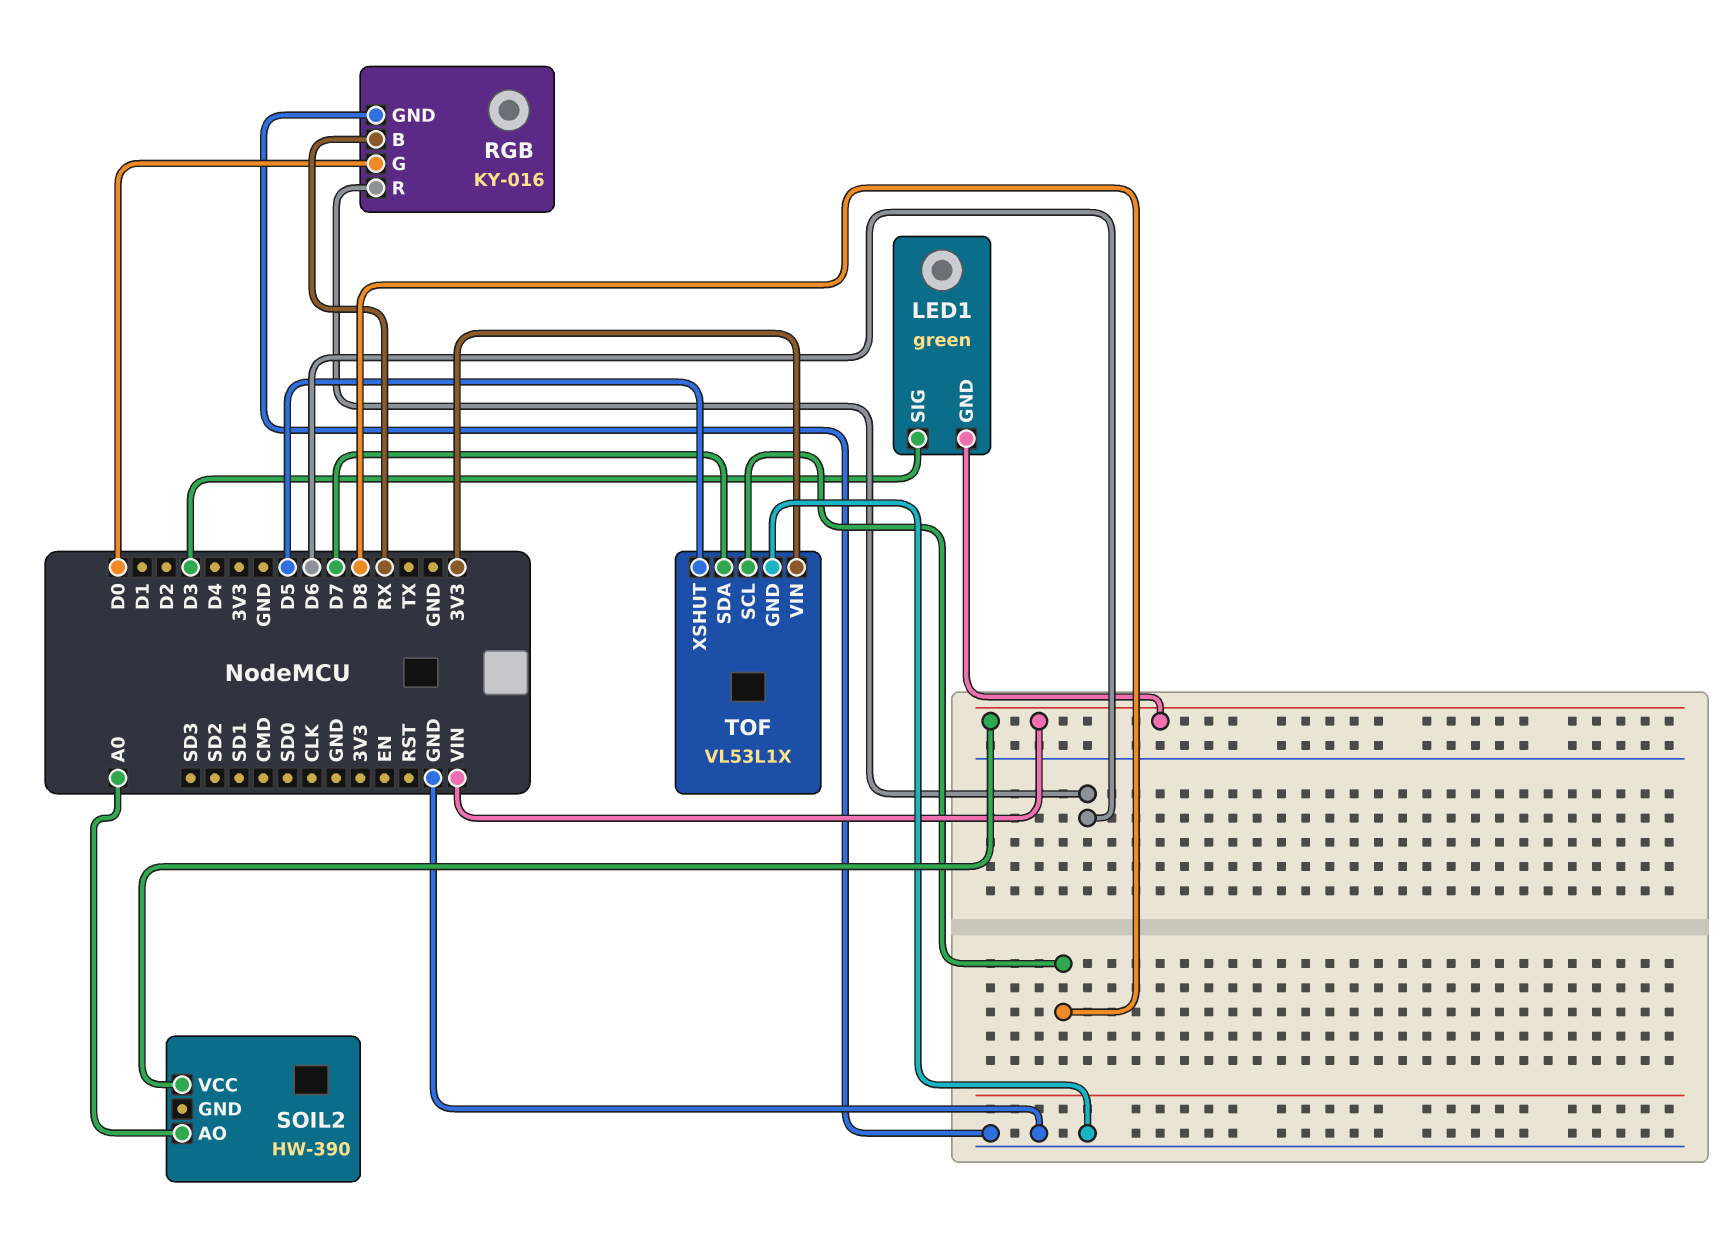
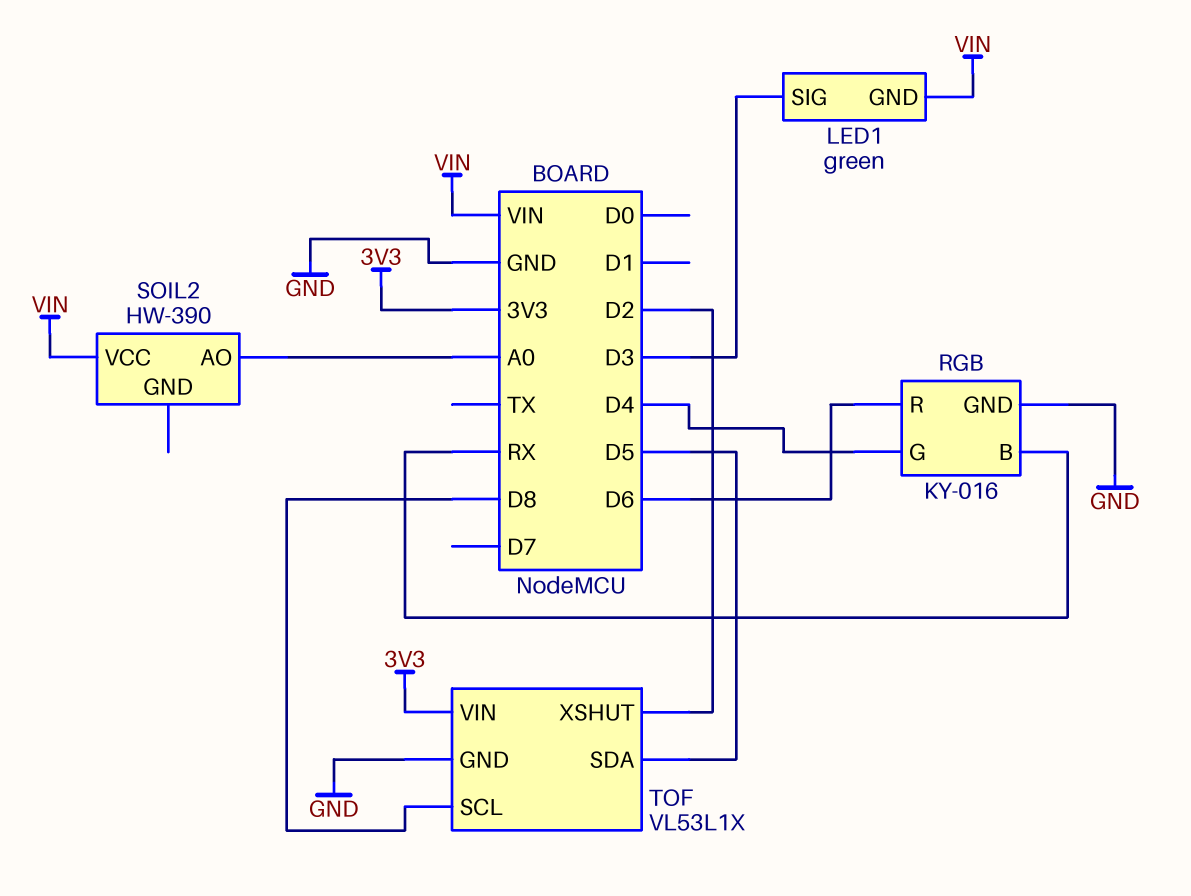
RGB pin G: D0 -> D4
TOF pin SDA: D7 -> D5
TOF pin XSHUT: D5 -> D2

